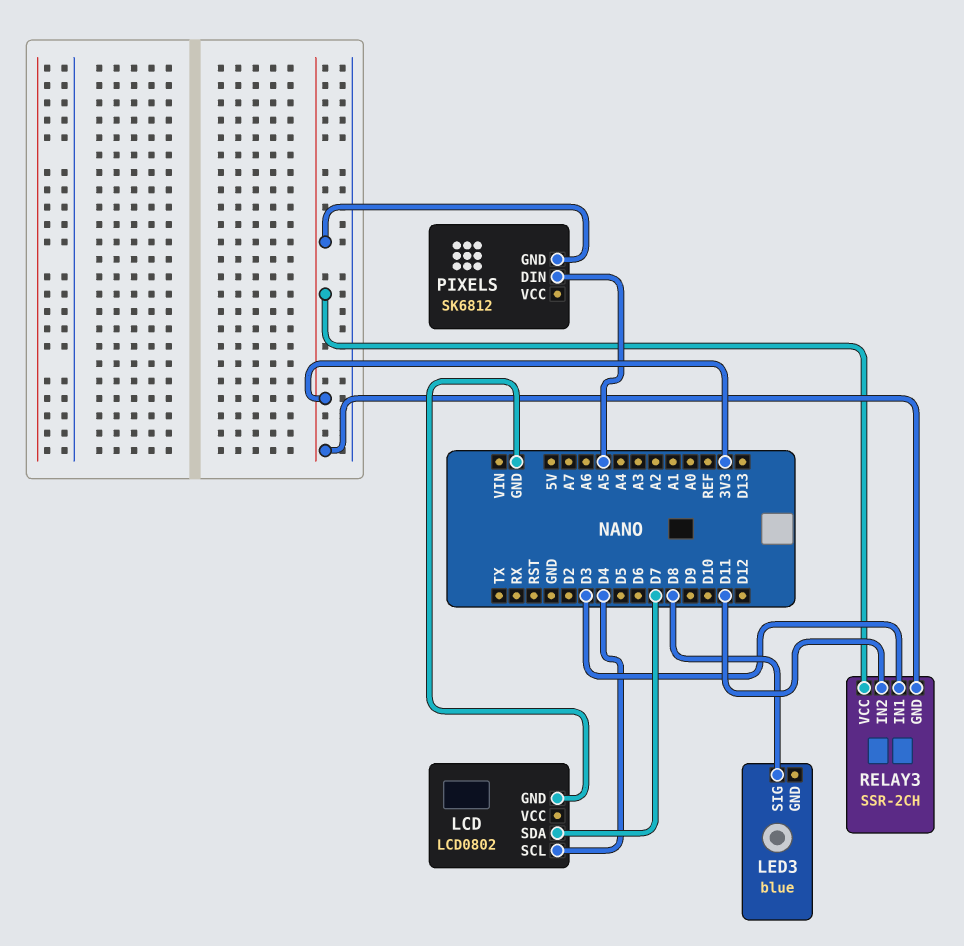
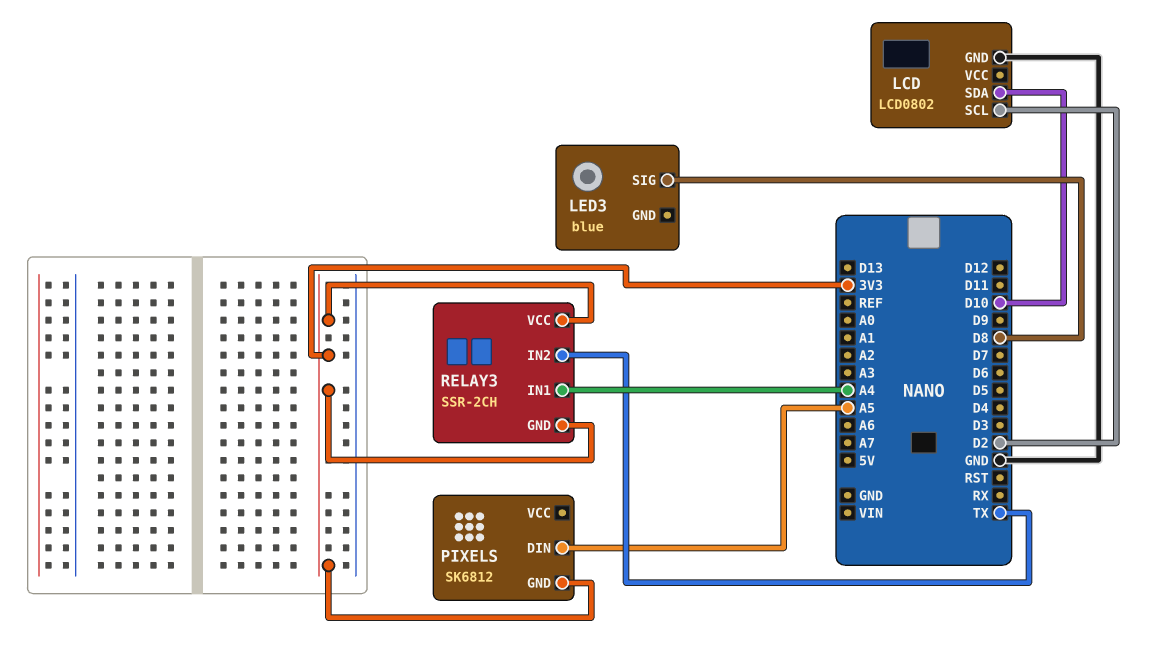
LCD pin SCL: D4 -> D2
LCD pin SDA: D7 -> D10
RELAY3 pin IN1: D3 -> A4
RELAY3 pin IN2: D11 -> TX

